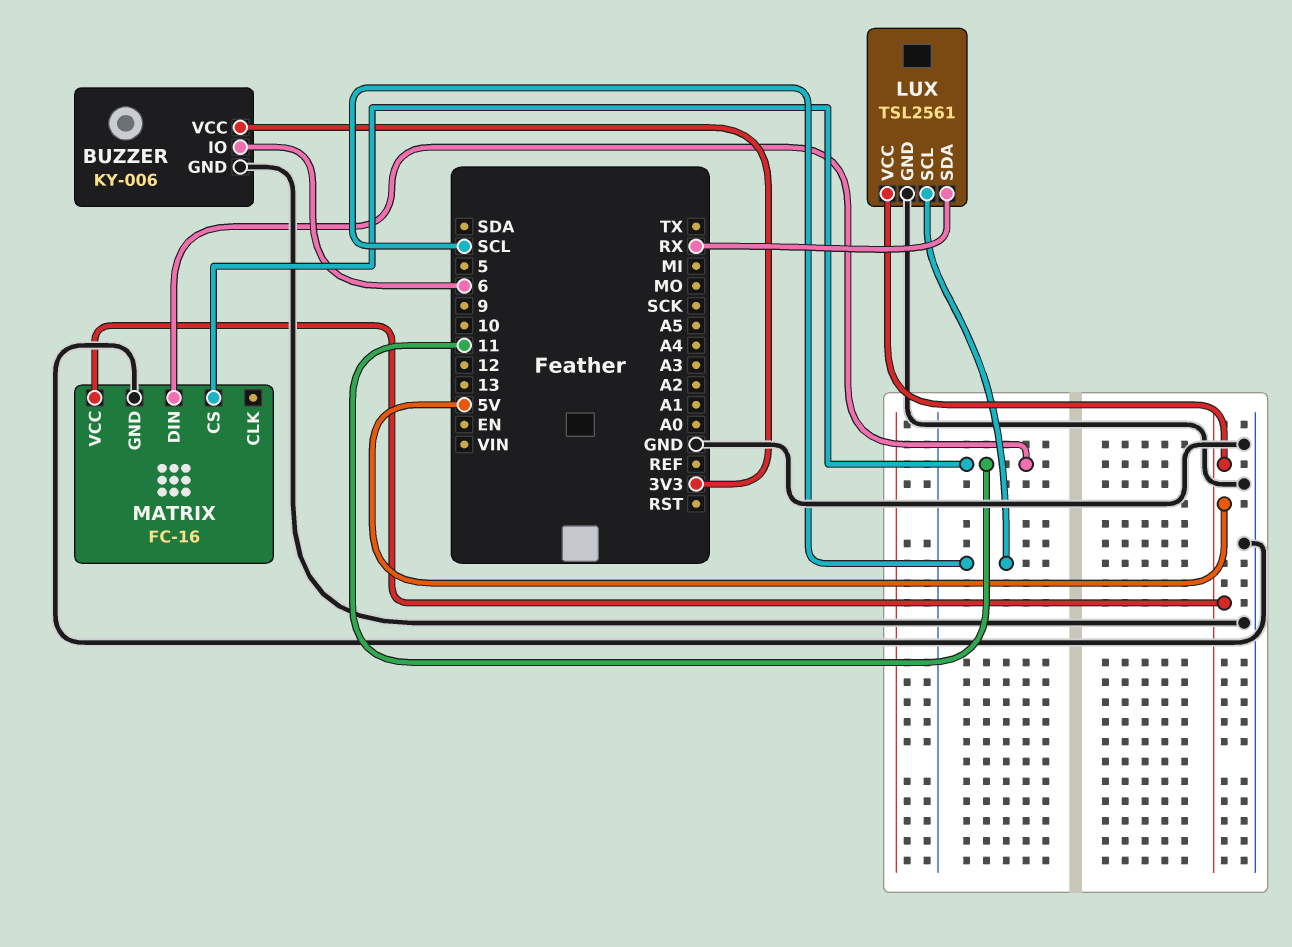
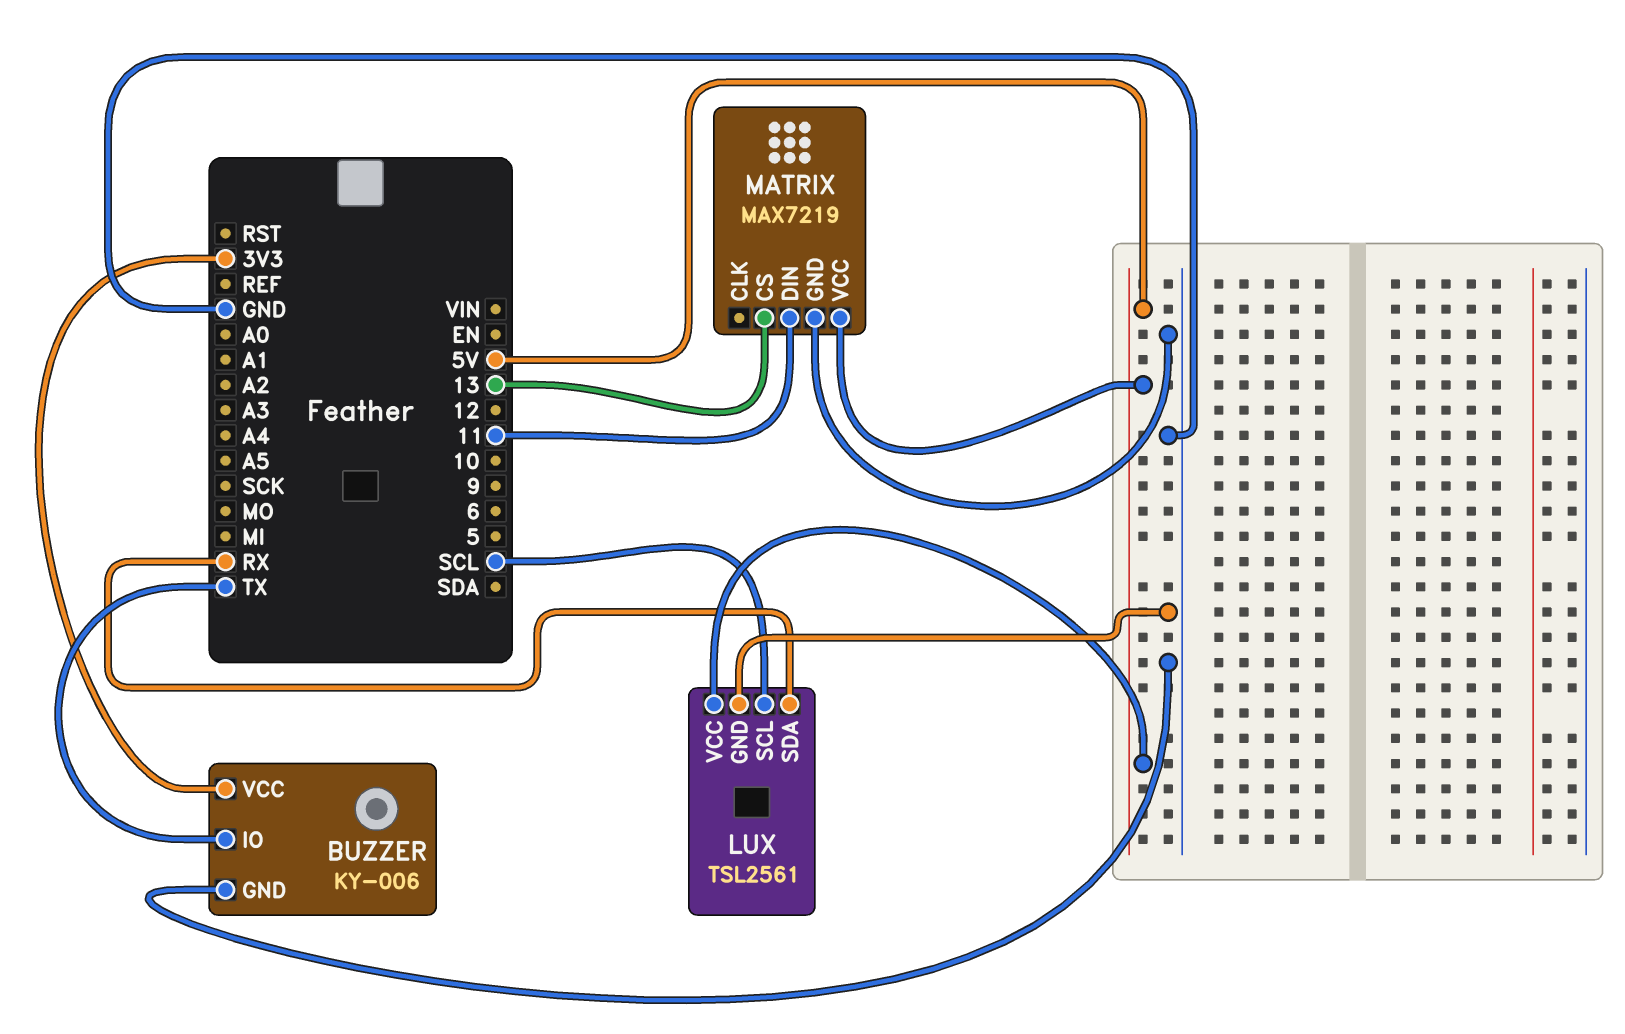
BUZZER pin IO: 6 -> TX
MATRIX: FC-16 -> MAX7219
MATRIX pin CS: 11 -> 13

